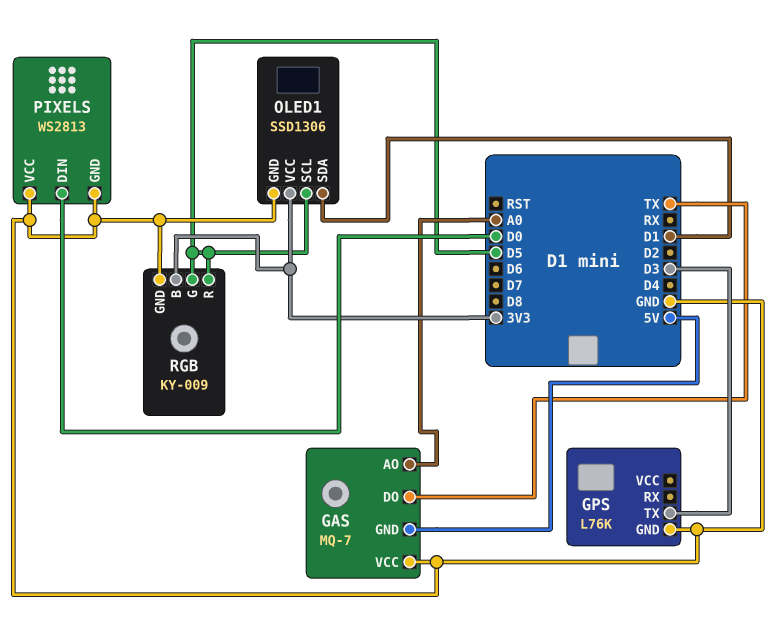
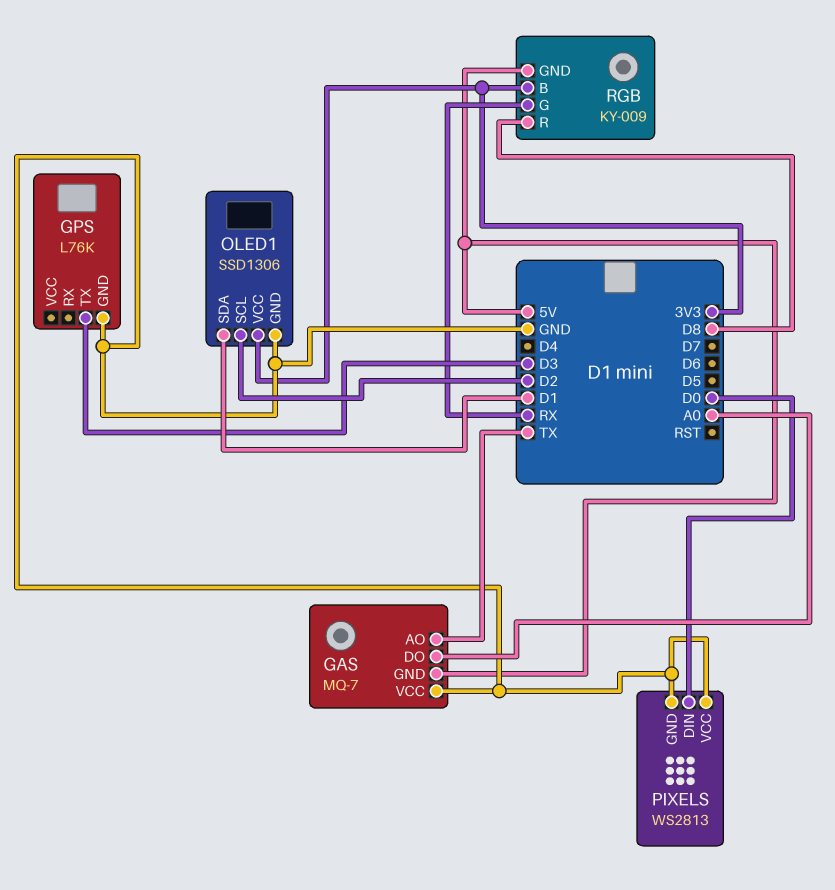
GAS pin AO: A0 -> TX
GAS pin DO: TX -> A0
OLED1 pin SCL: D5 -> D2
RGB pin G: D5 -> RX
RGB pin GND: GND -> 5V
RGB pin R: D5 -> D8

